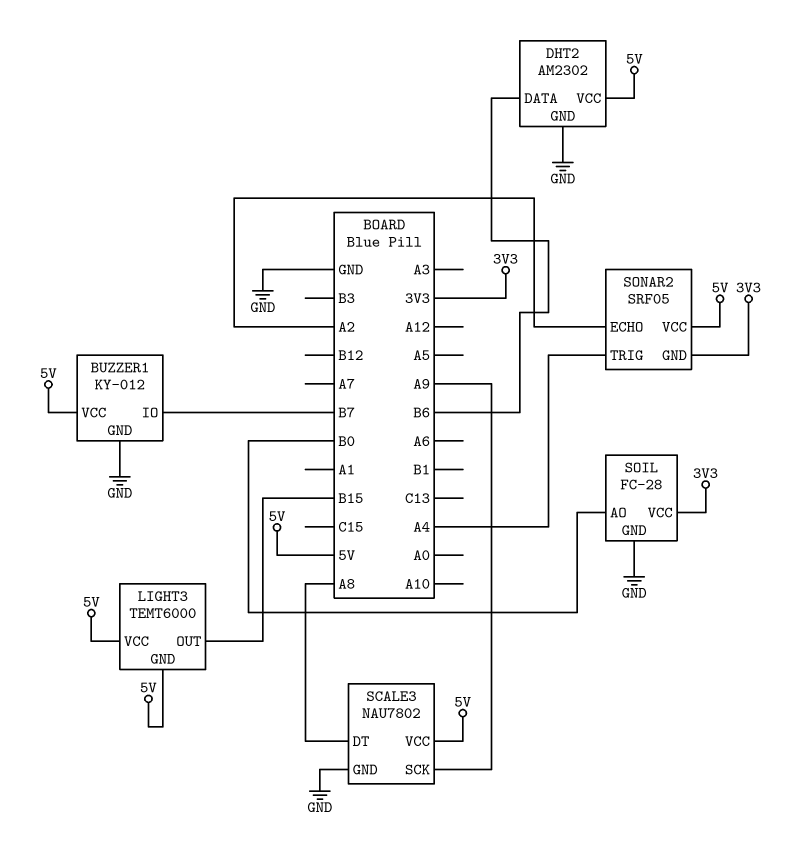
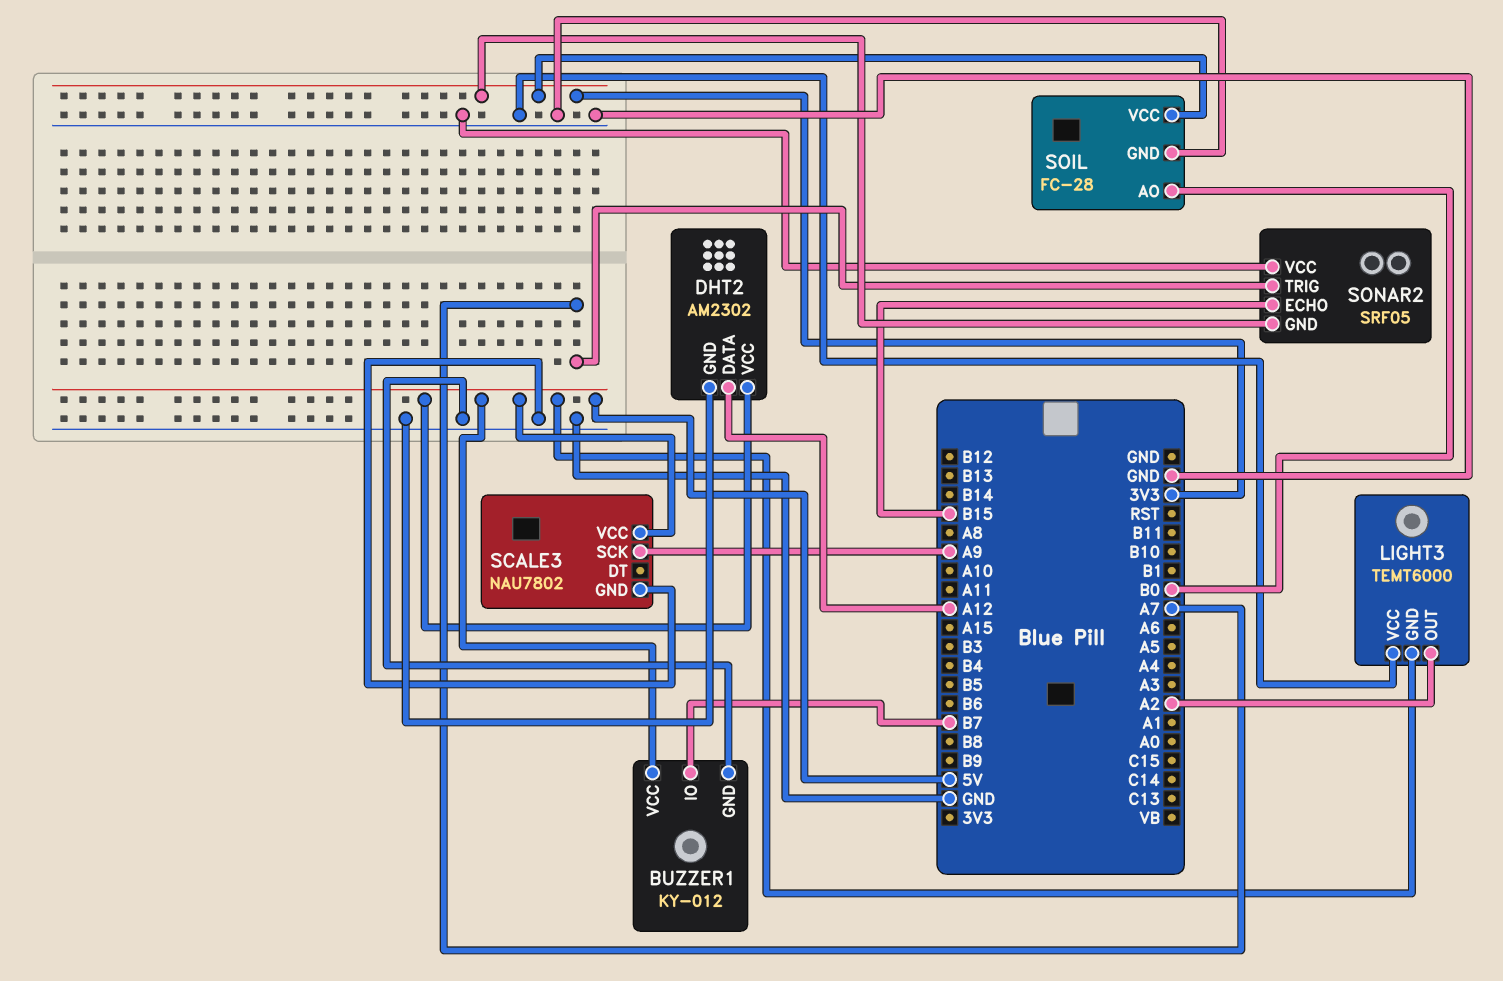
DHT2 pin DATA: B6 -> A12
LIGHT3 pin OUT: B15 -> A2
LIGHT3 pin VCC: 5V -> GND
SCALE3 pin DT: A8 -> none
SONAR2 pin ECHO: A2 -> B15
SONAR2 pin TRIG: A4 -> A7
SONAR2 pin VCC: 5V -> GND

